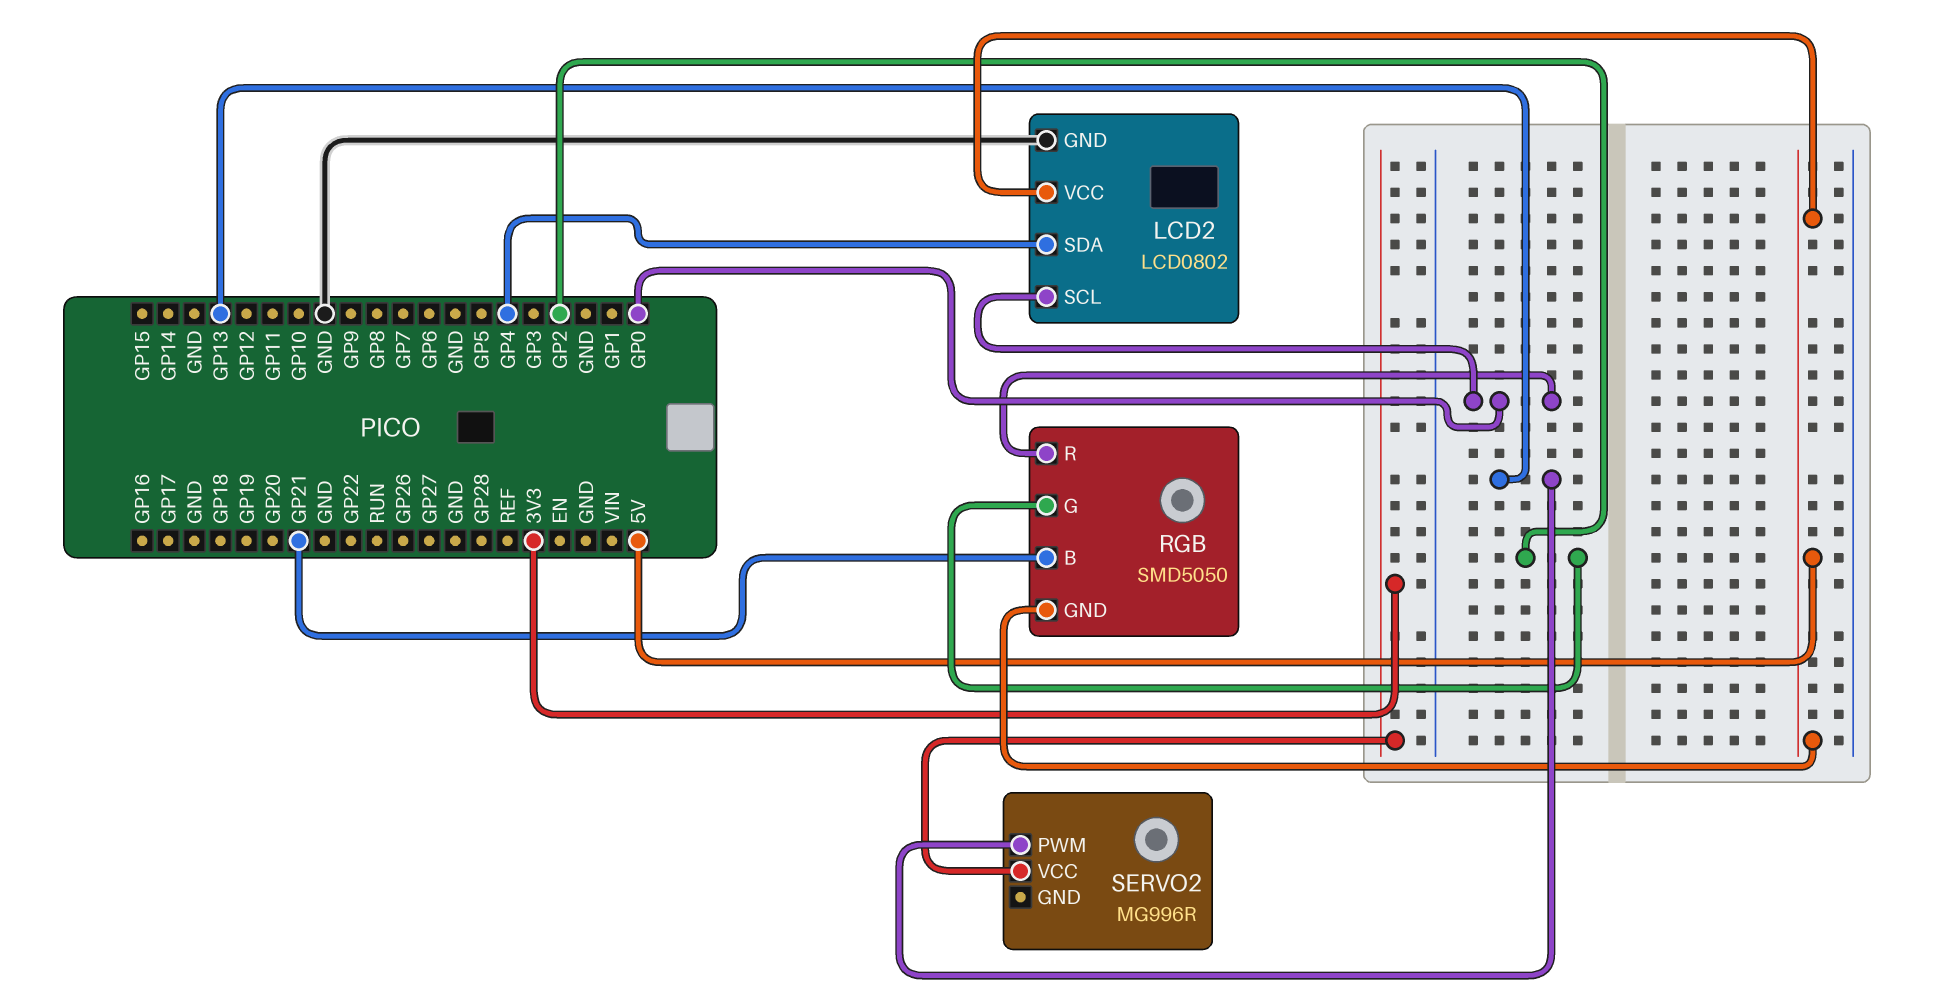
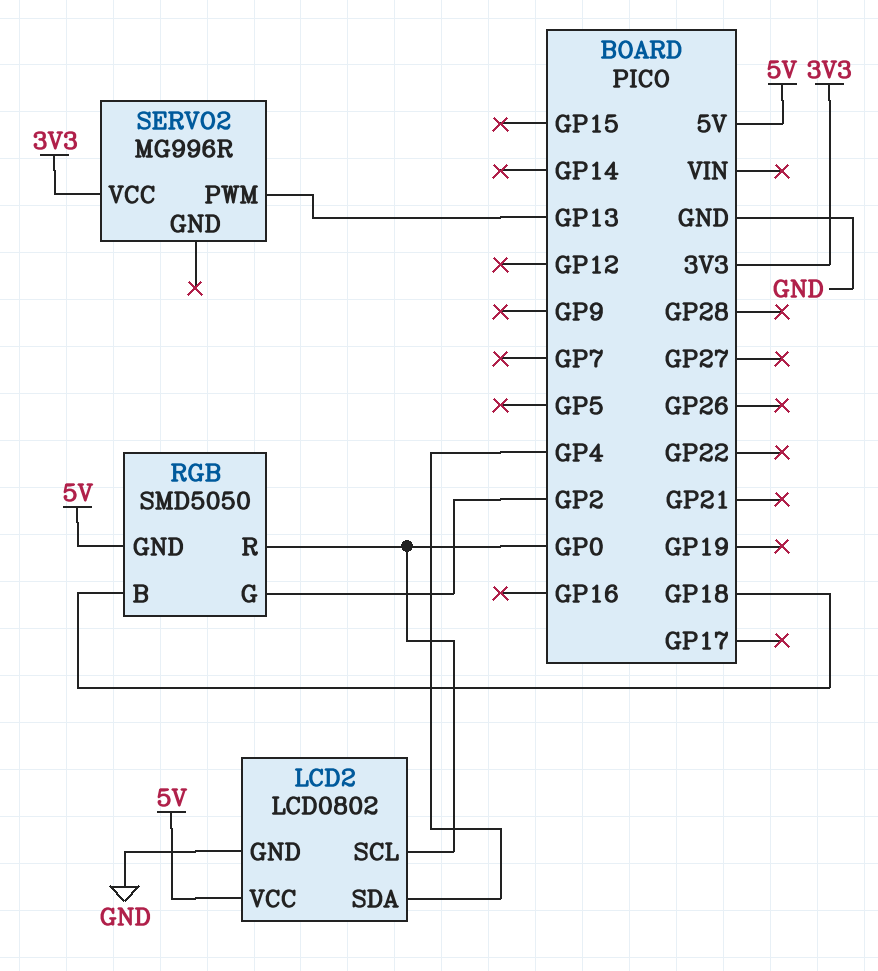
RGB pin B: GP21 -> GP18

